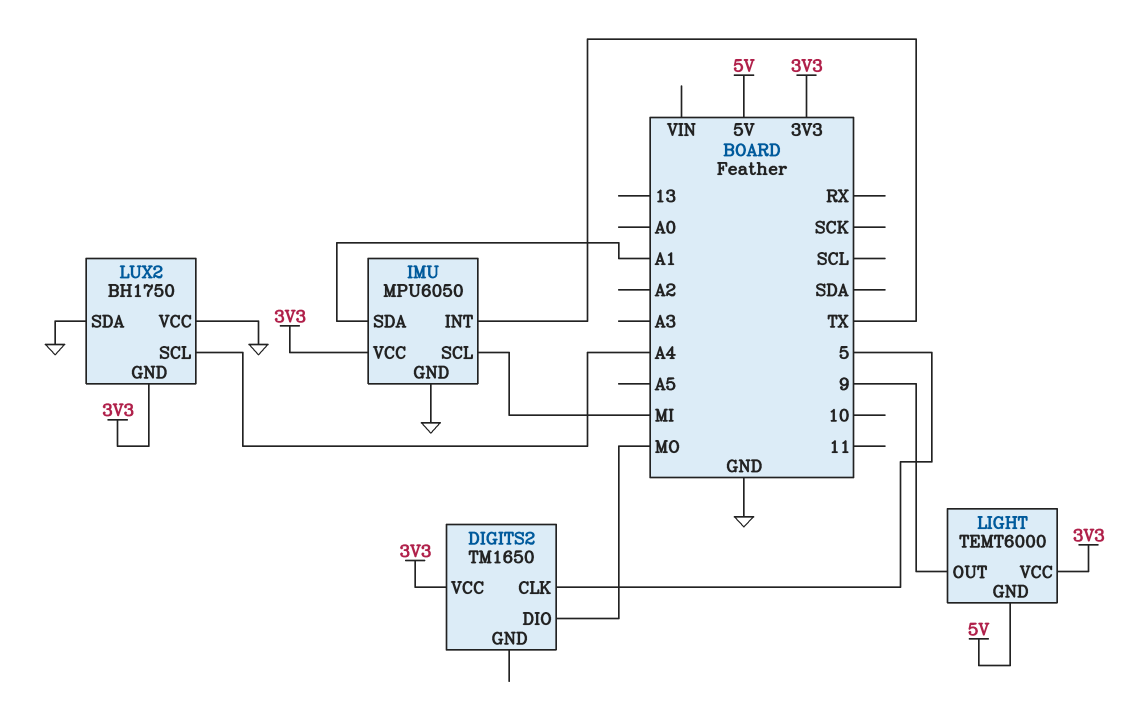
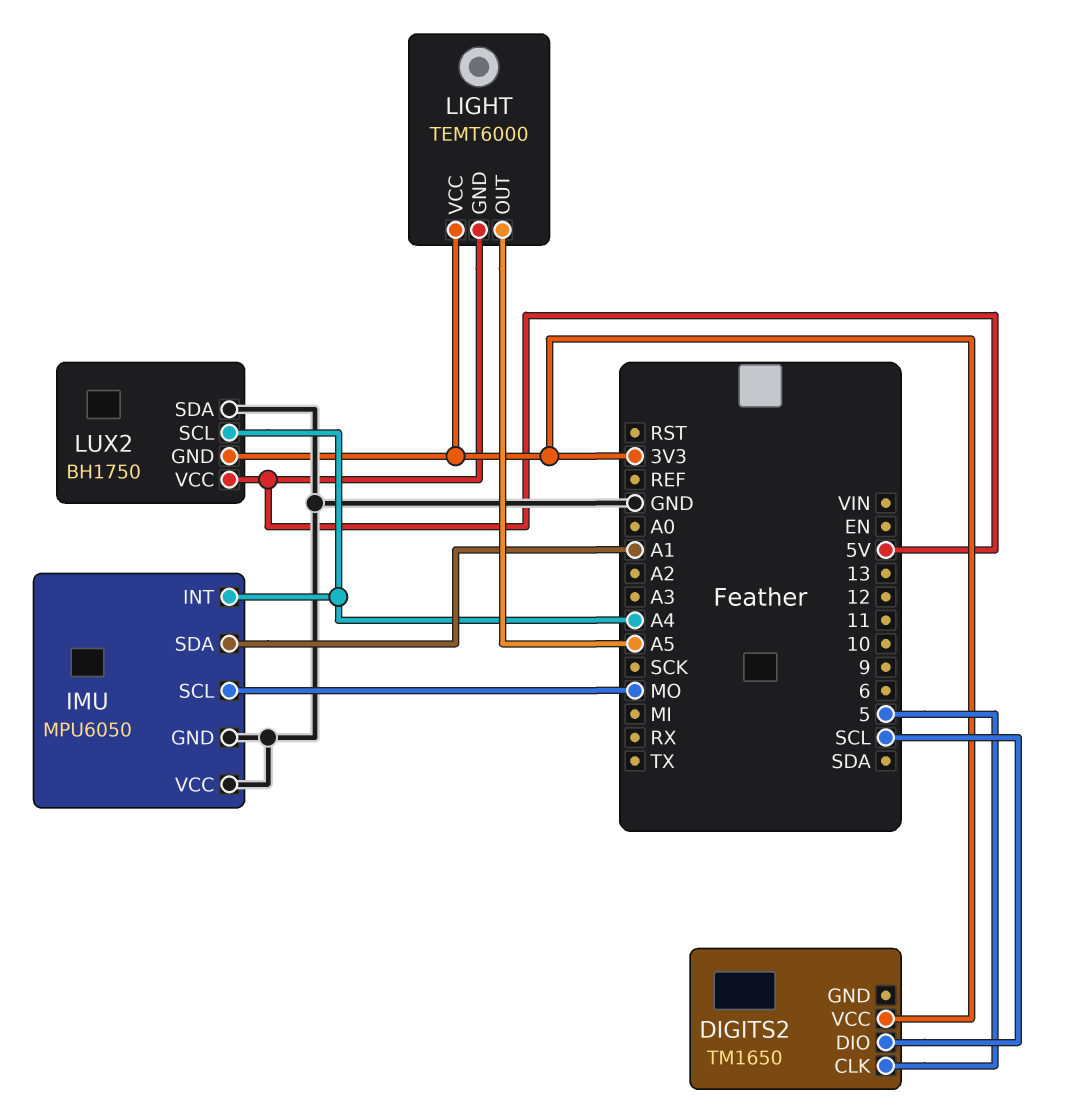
DIGITS2 pin DIO: MO -> SCL
IMU pin INT: TX -> A4
IMU pin SCL: MI -> MO
IMU pin VCC: 3V3 -> GND
LIGHT pin OUT: 9 -> A5
LUX2 pin VCC: GND -> 5V

